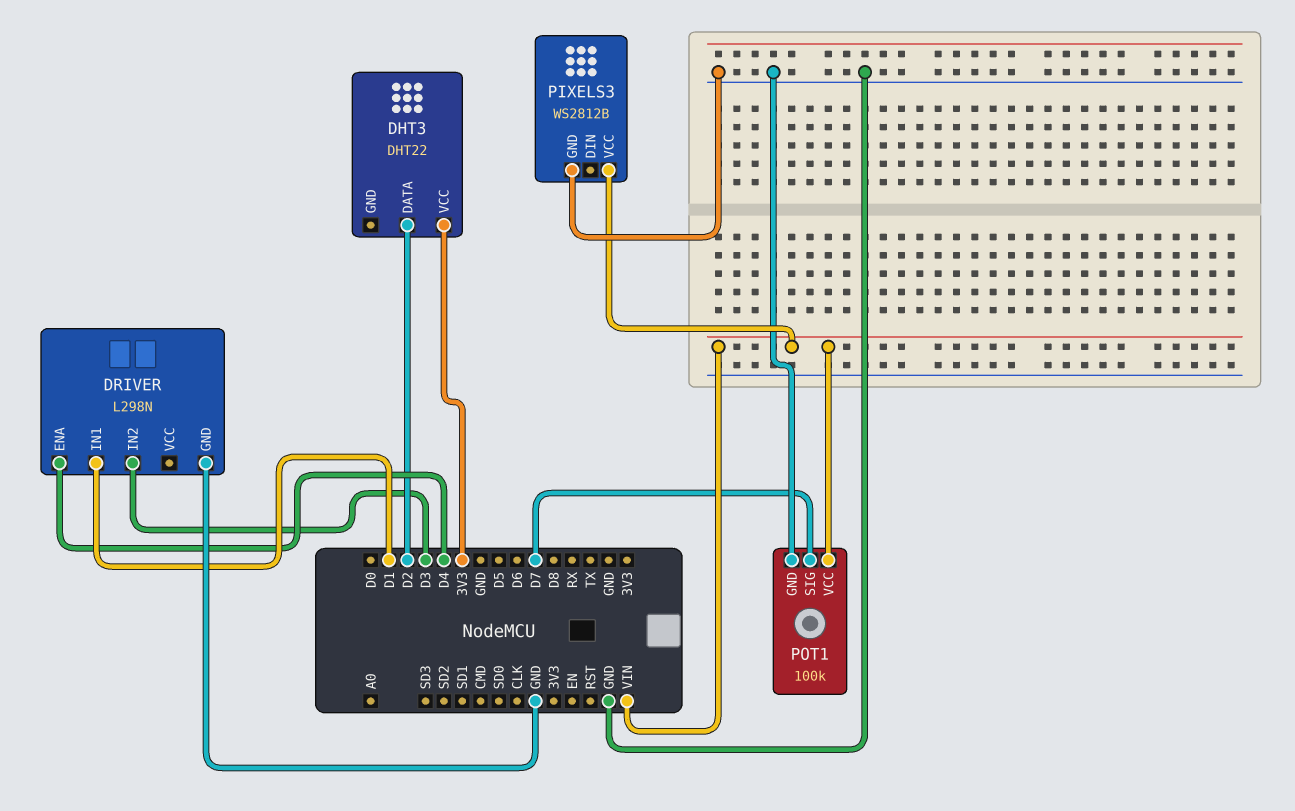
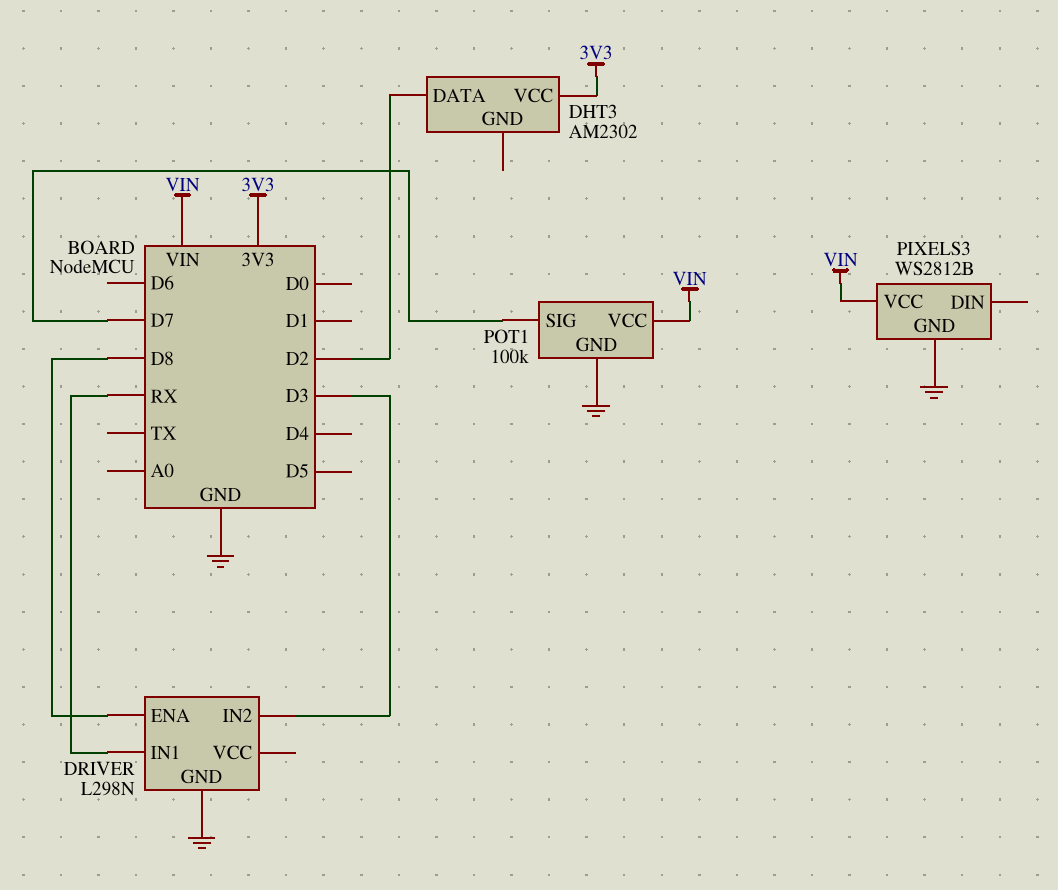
DHT3: DHT22 -> AM2302
DRIVER pin ENA: D4 -> D8
DRIVER pin IN1: D1 -> RX

